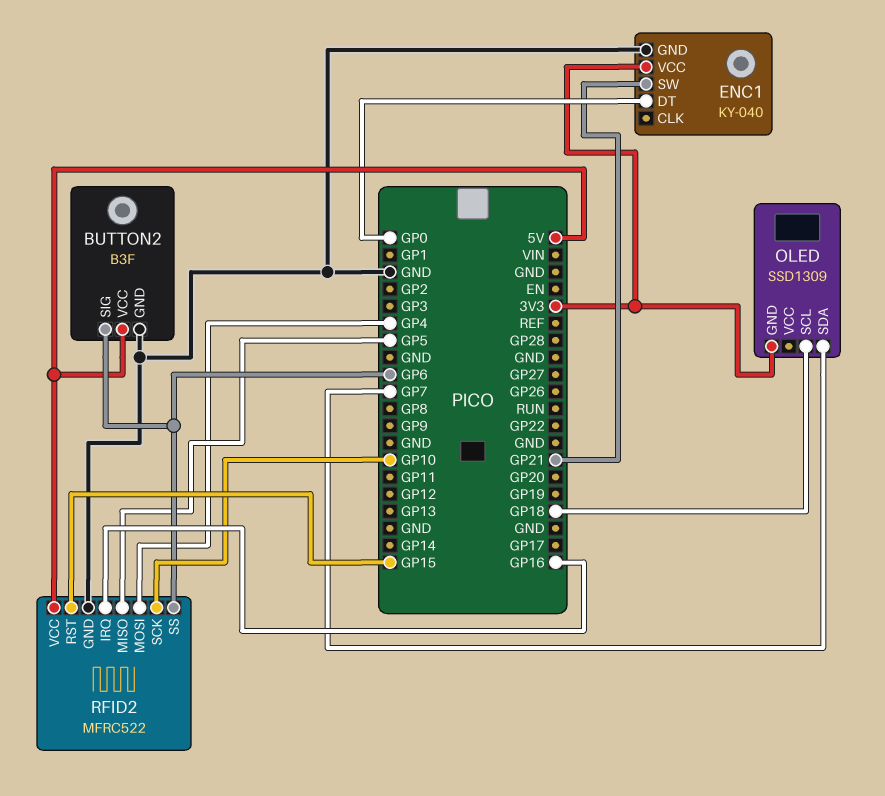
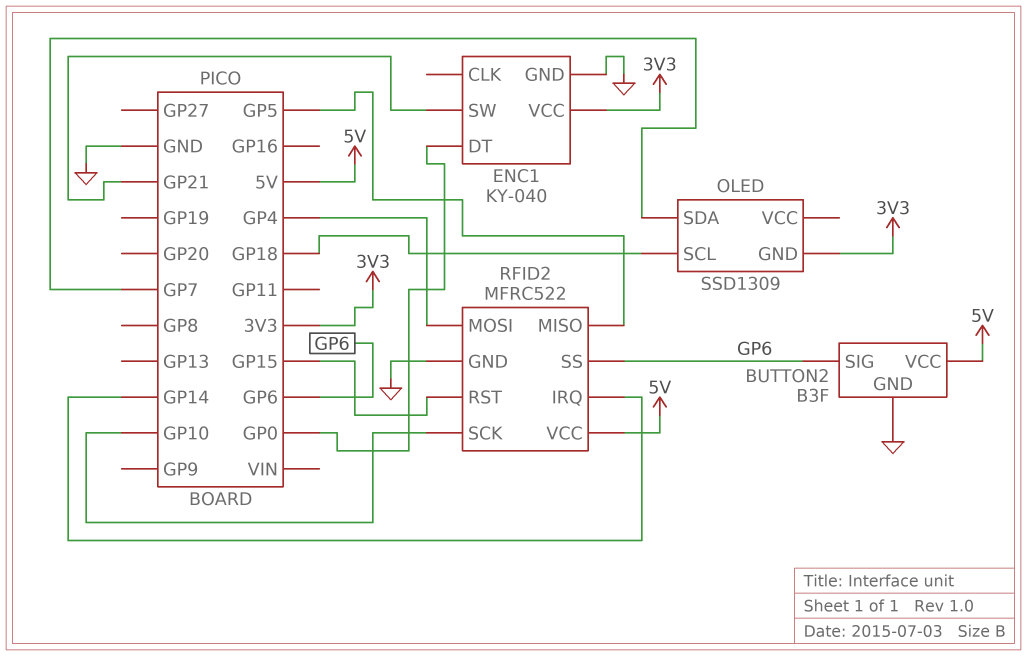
RFID2 pin IRQ: GP16 -> GP14

